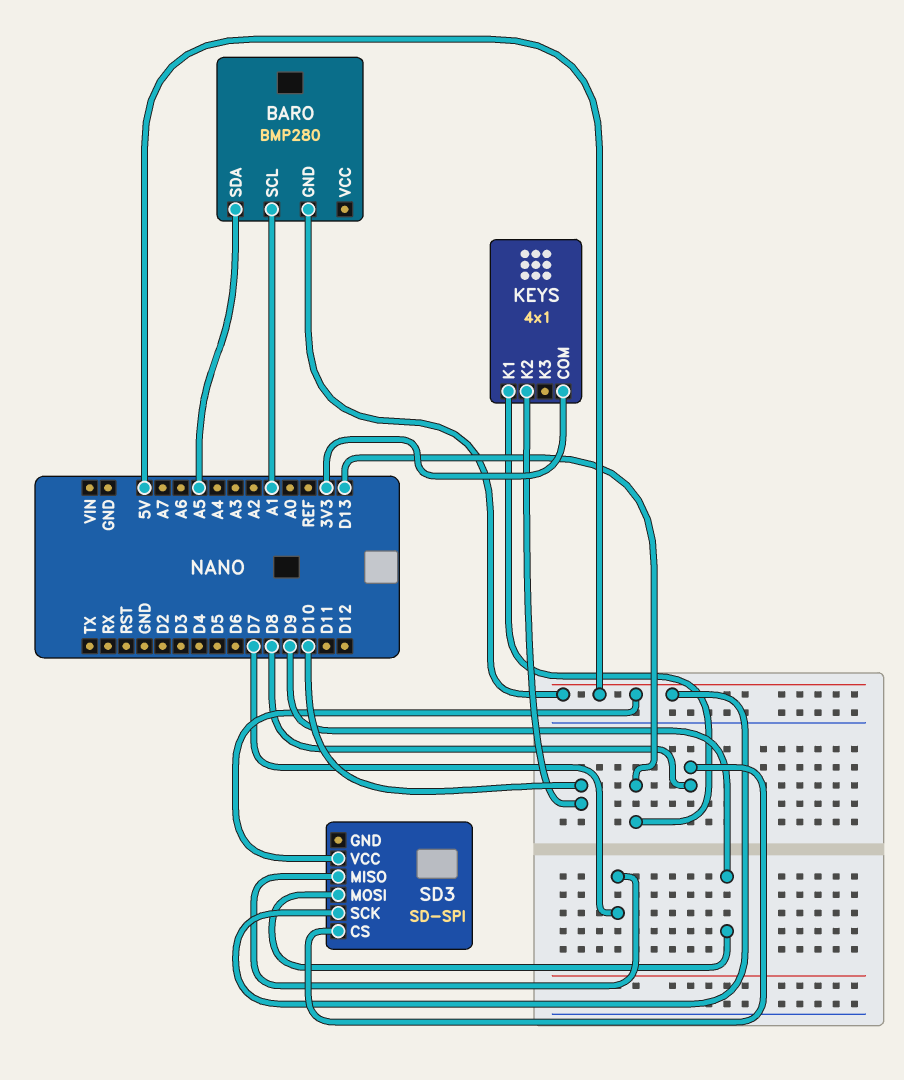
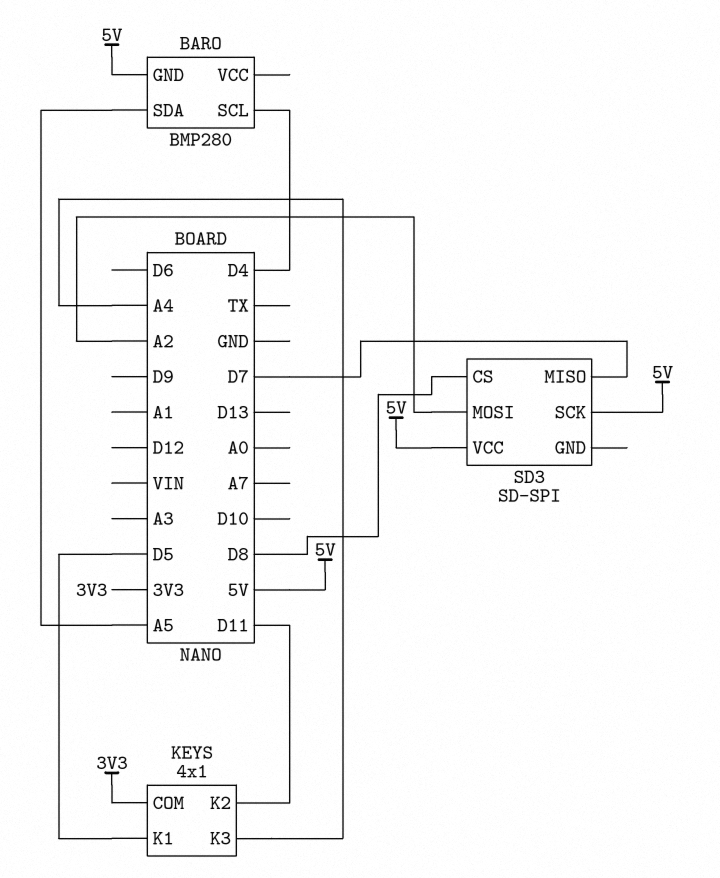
BARO pin SCL: A1 -> D4
KEYS pin K1: D13 -> D5
KEYS pin K2: D10 -> D11
KEYS pin K3: none -> A4
SD3 pin MOSI: D9 -> A2

